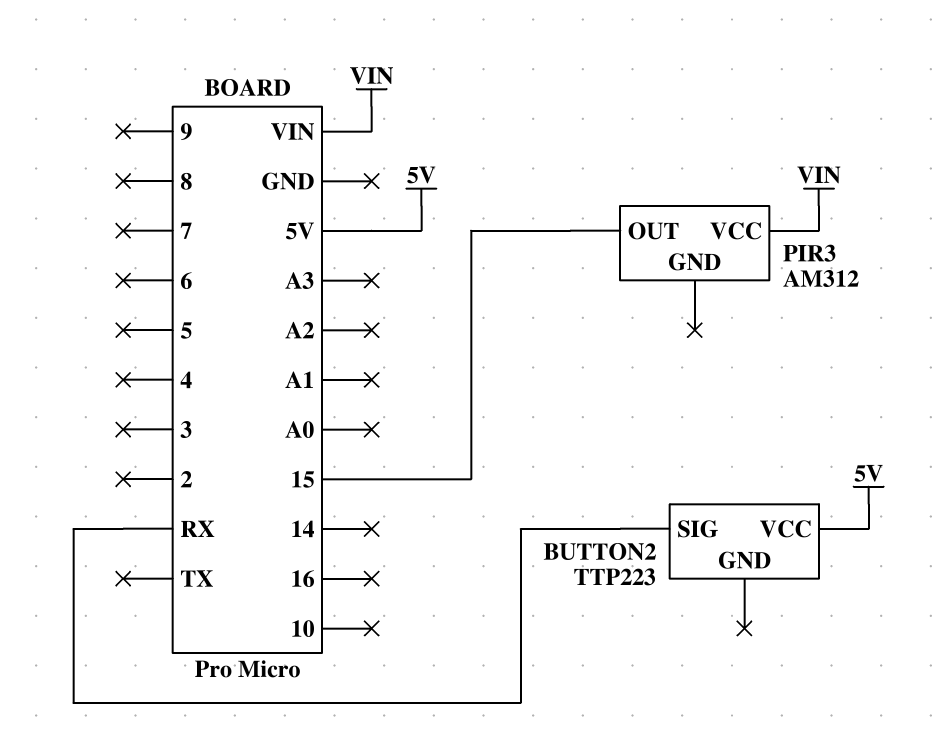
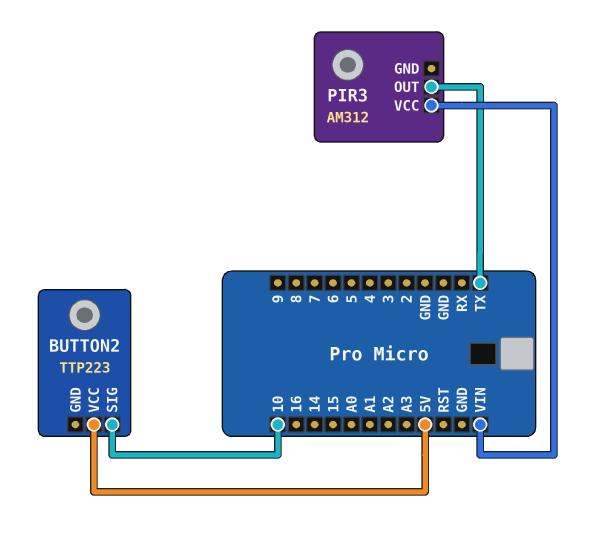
BUTTON2 pin SIG: RX -> 10
PIR3 pin OUT: 15 -> TX

